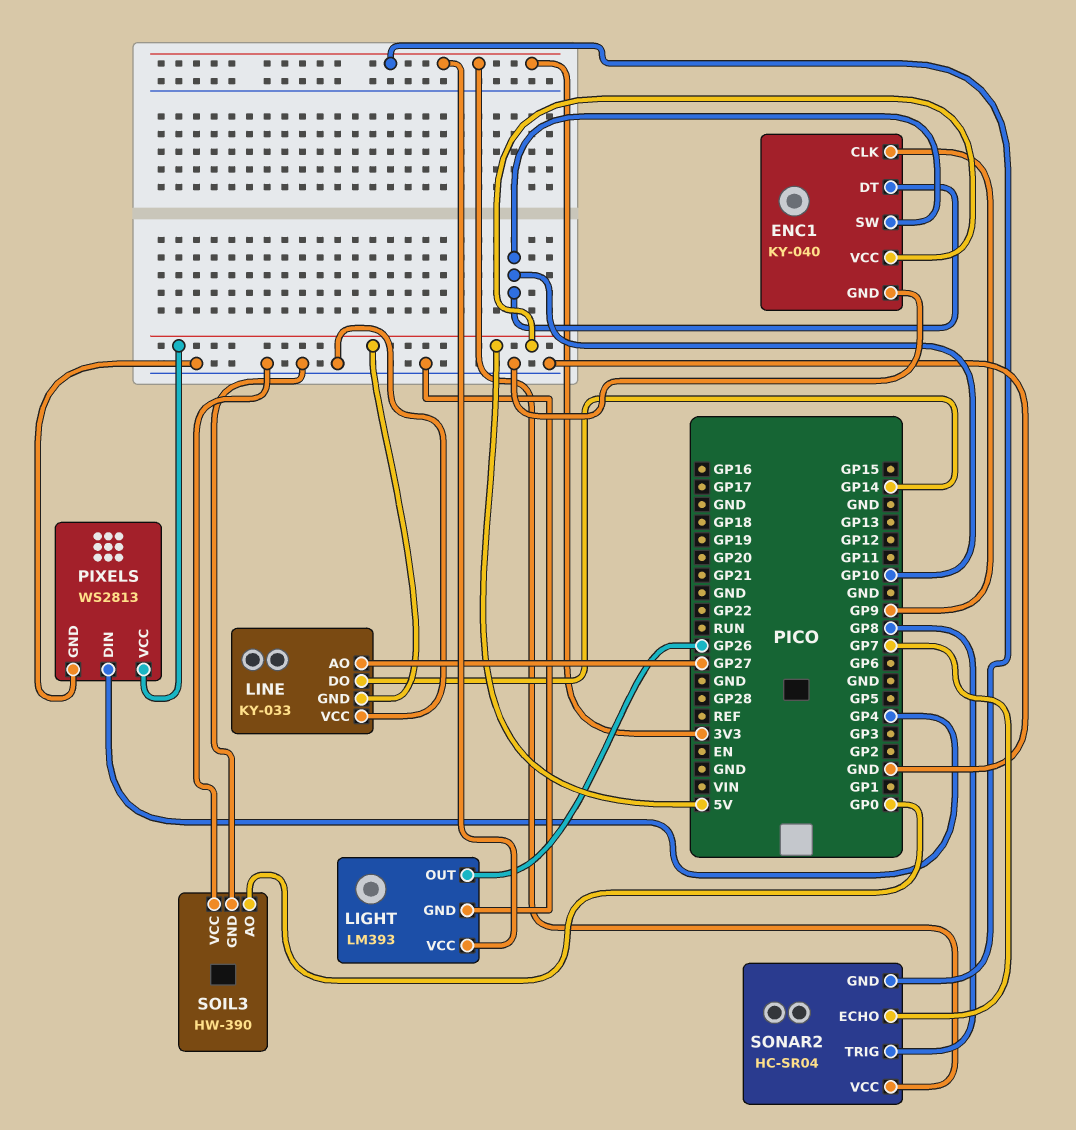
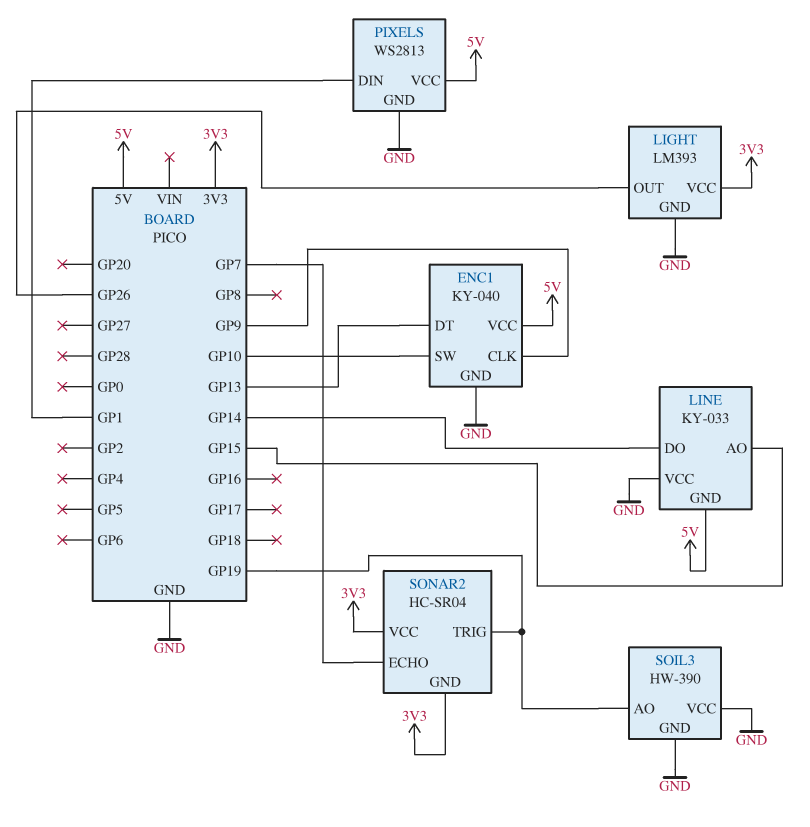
ENC1 pin DT: GP10 -> GP13
LINE pin AO: GP27 -> GP15
PIXELS pin DIN: GP4 -> GP1
SOIL3 pin AO: GP0 -> GP19
SONAR2 pin TRIG: GP8 -> GP19

